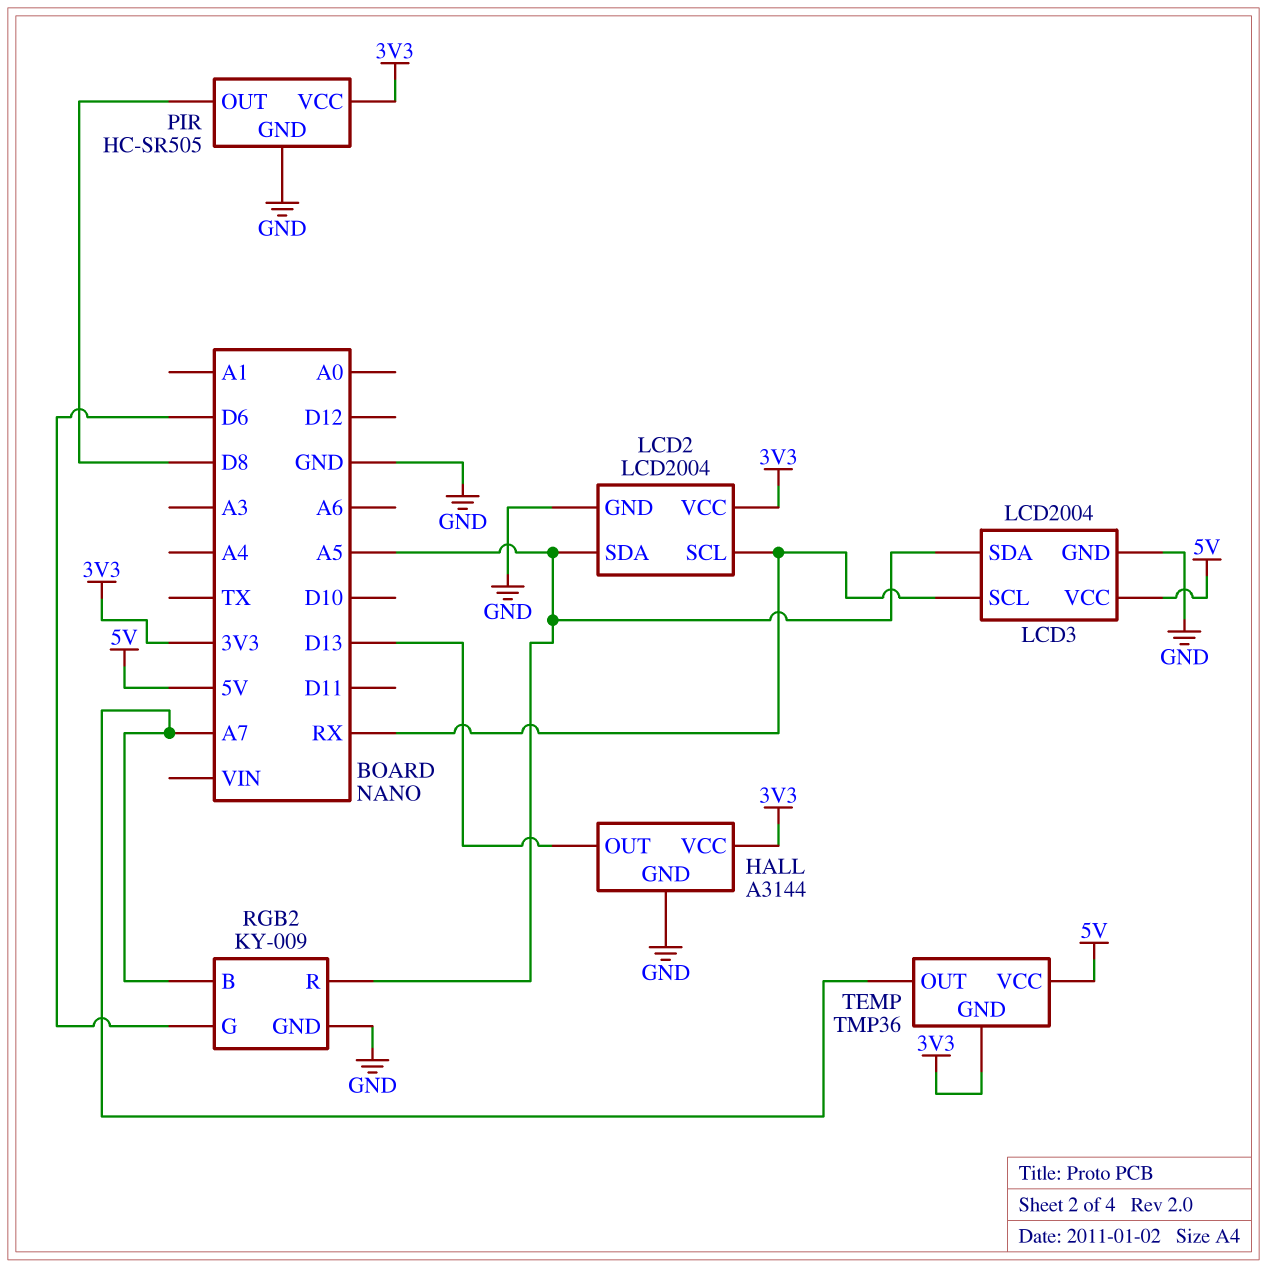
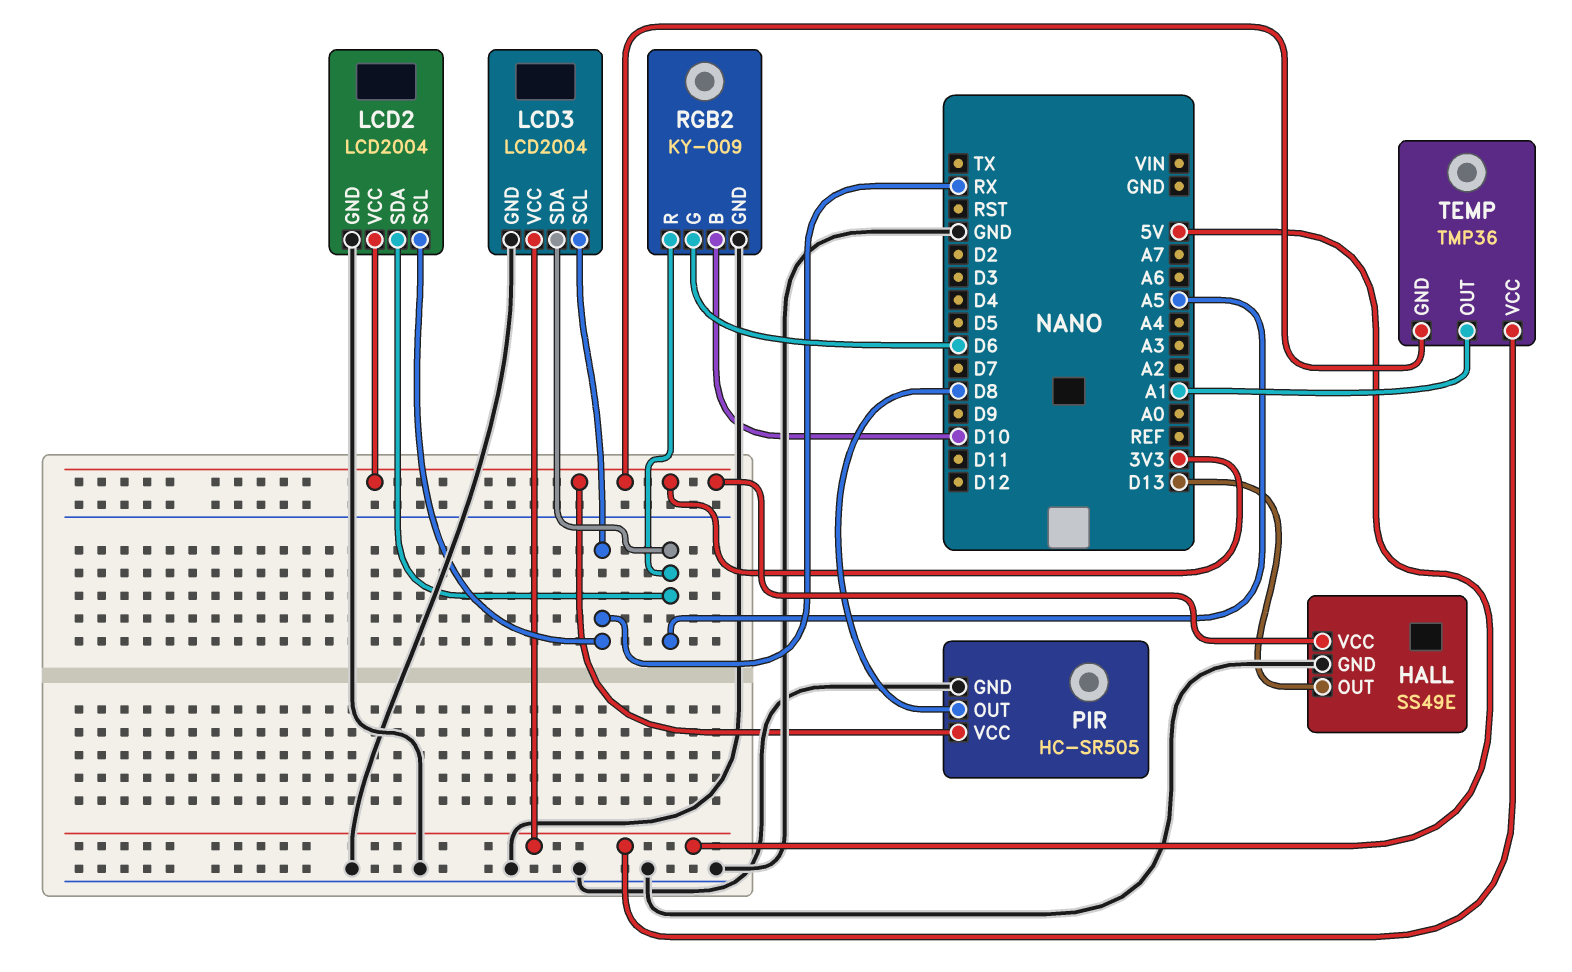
HALL: A3144 -> SS49E
RGB2 pin B: A7 -> D10
TEMP pin OUT: A7 -> A1

